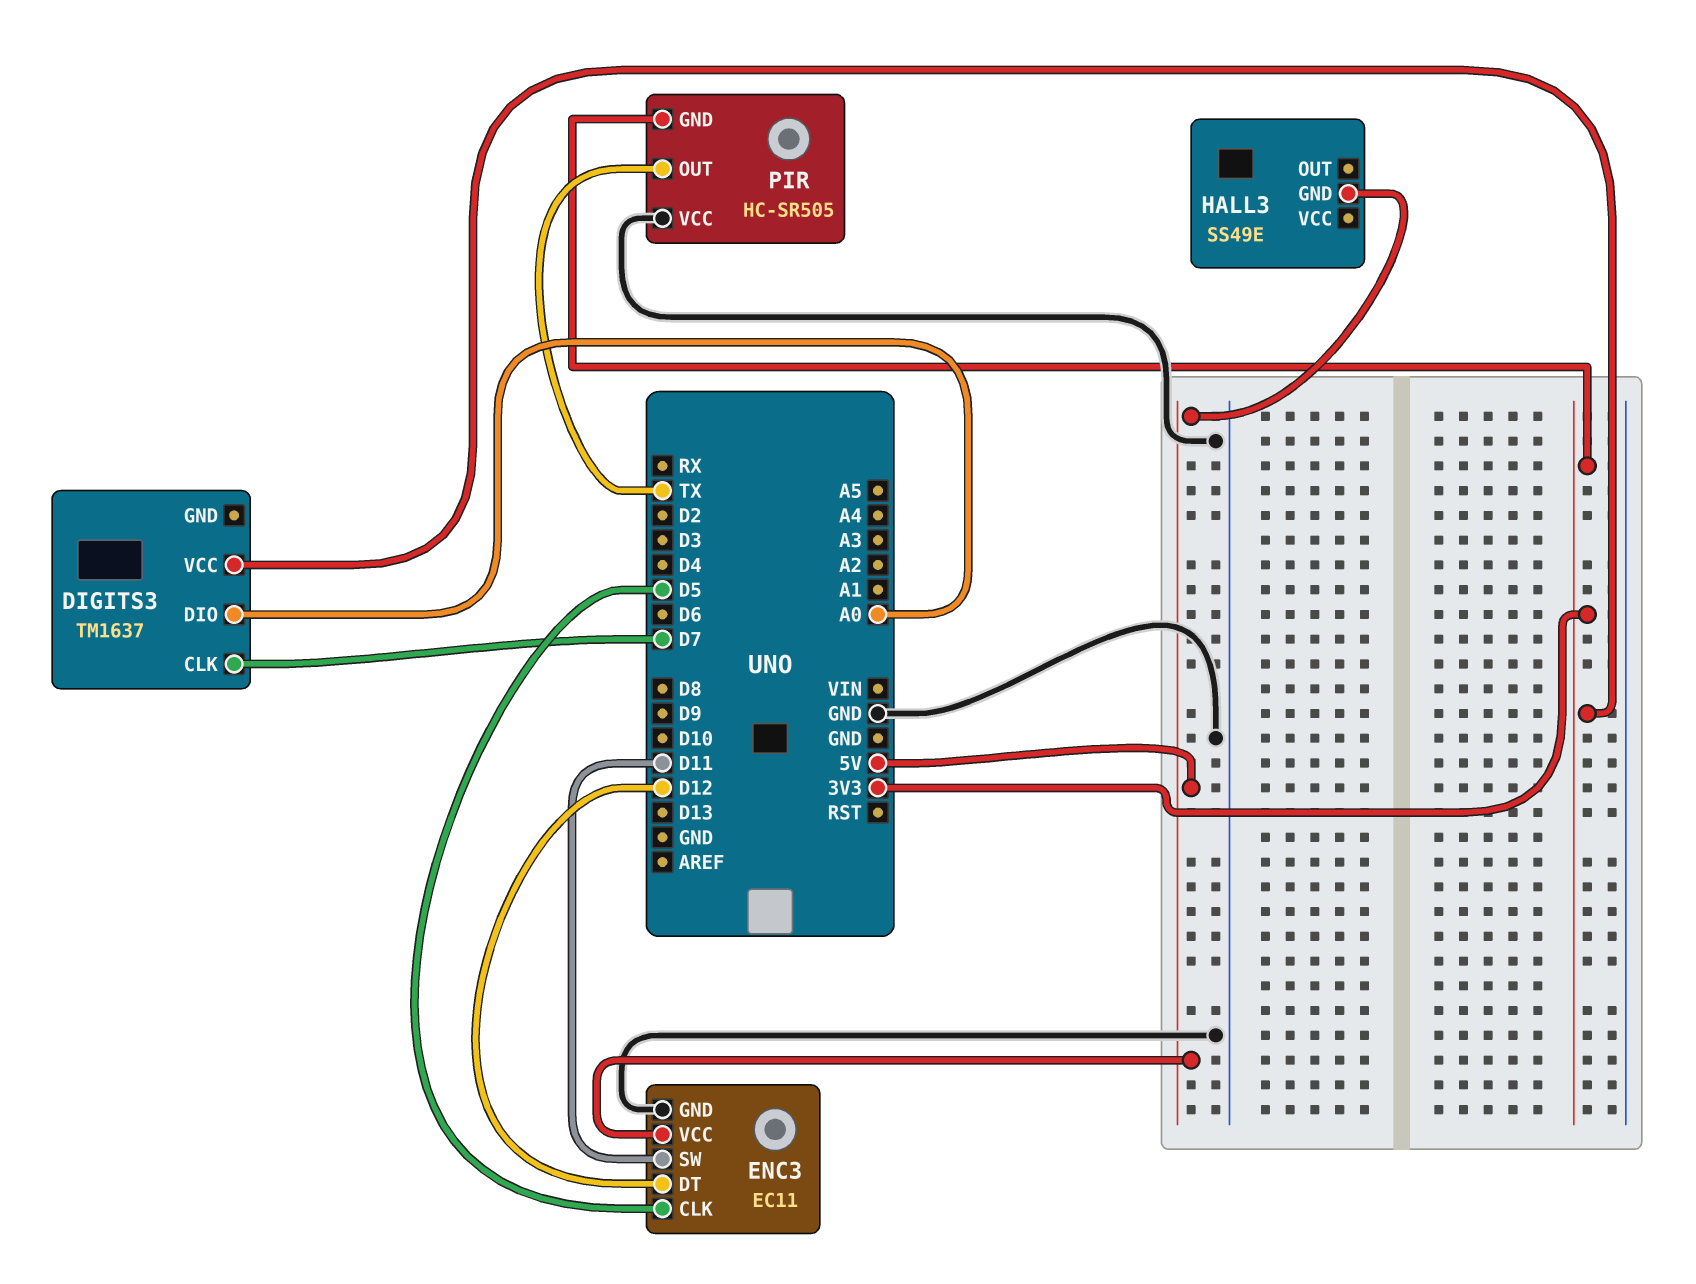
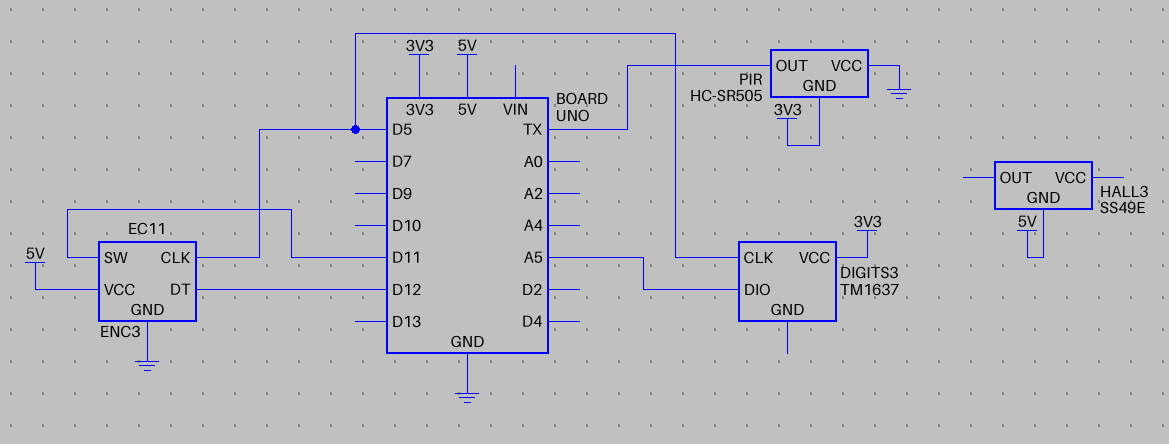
DIGITS3 pin CLK: D7 -> D5
DIGITS3 pin DIO: A0 -> A5

